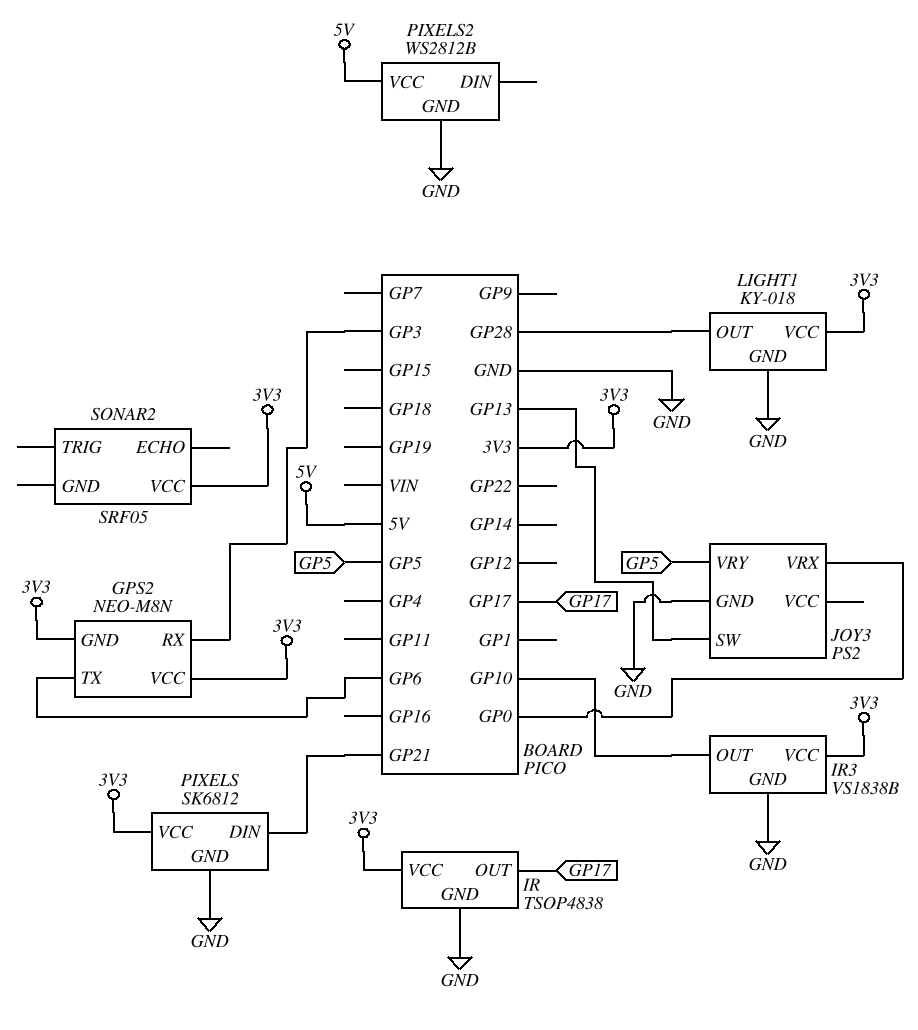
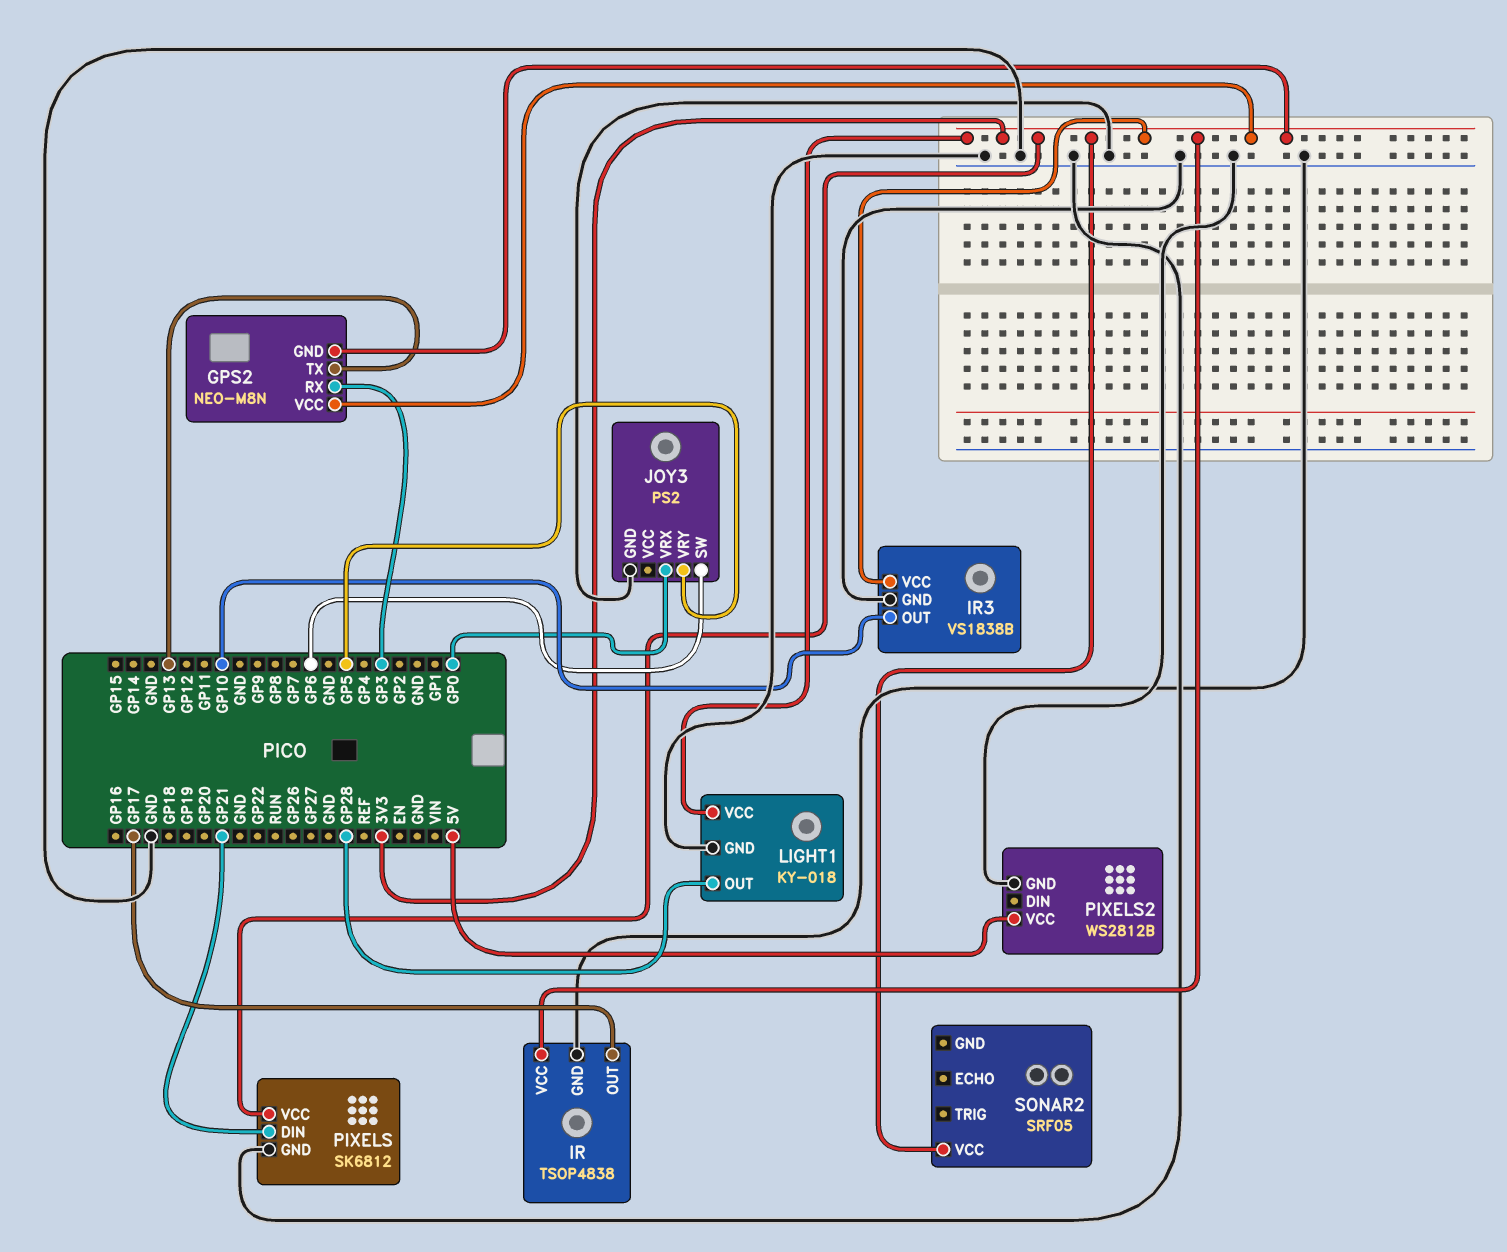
GPS2 pin TX: GP6 -> GP13
JOY3 pin SW: GP13 -> GP6

